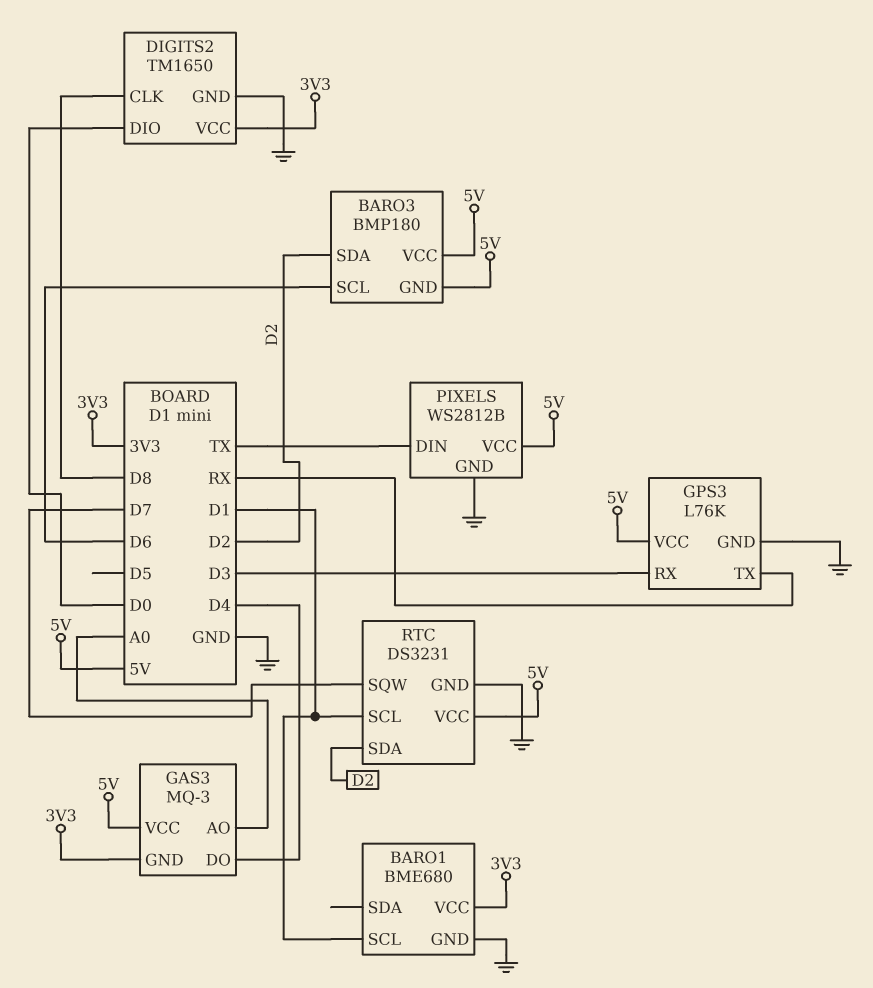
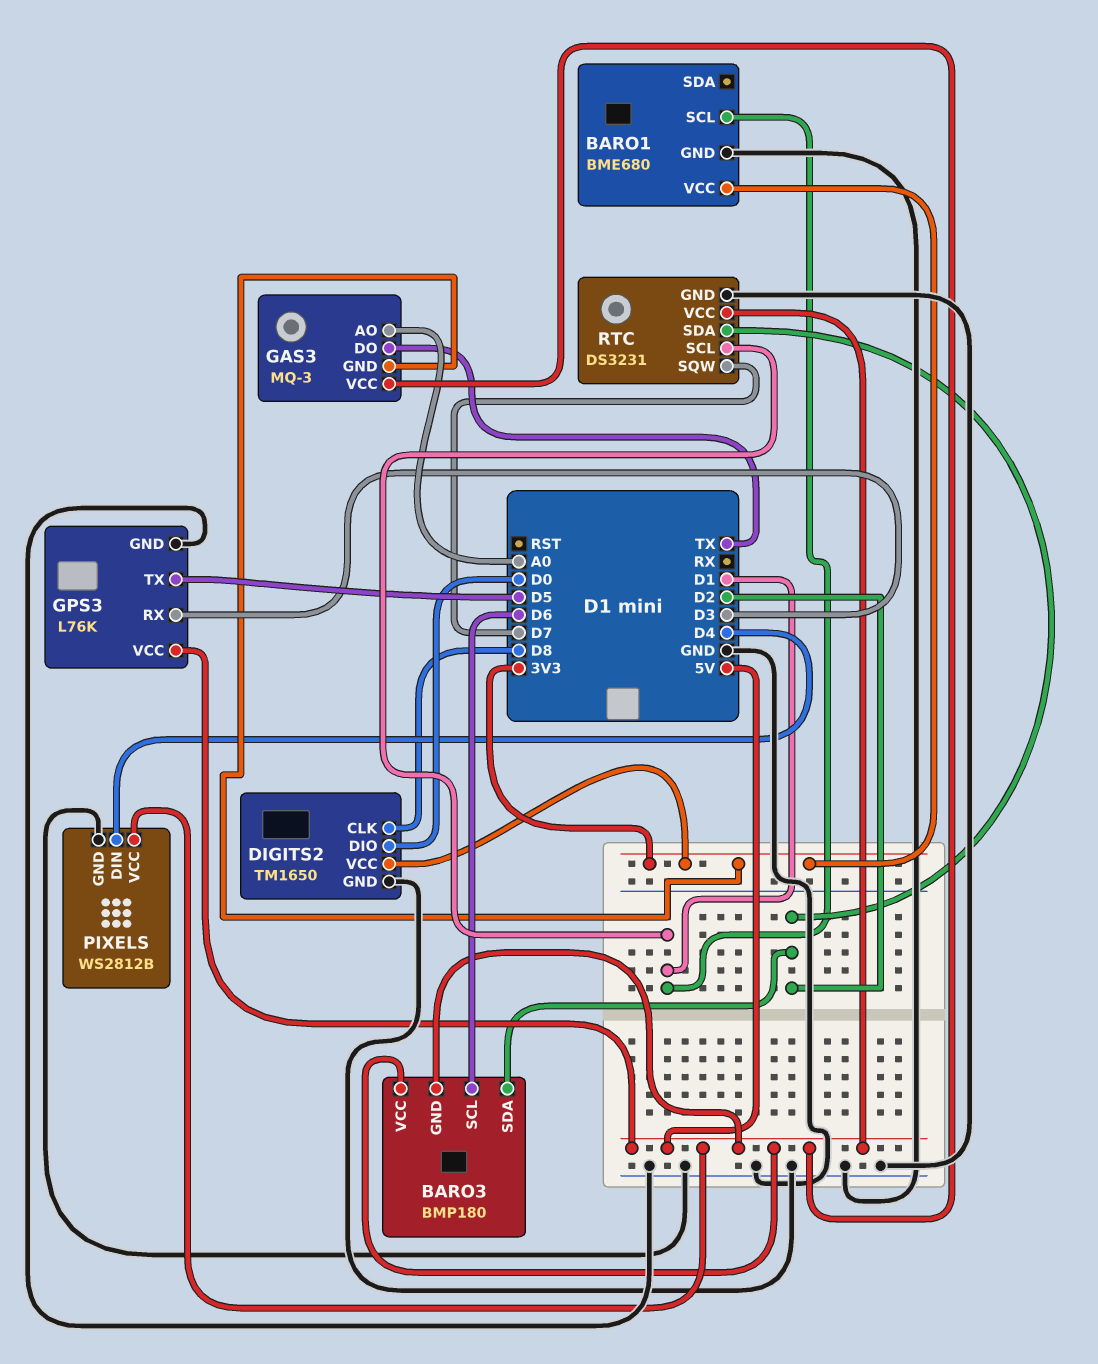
GAS3 pin DO: D4 -> TX
GPS3 pin TX: RX -> D5
PIXELS pin DIN: TX -> D4

